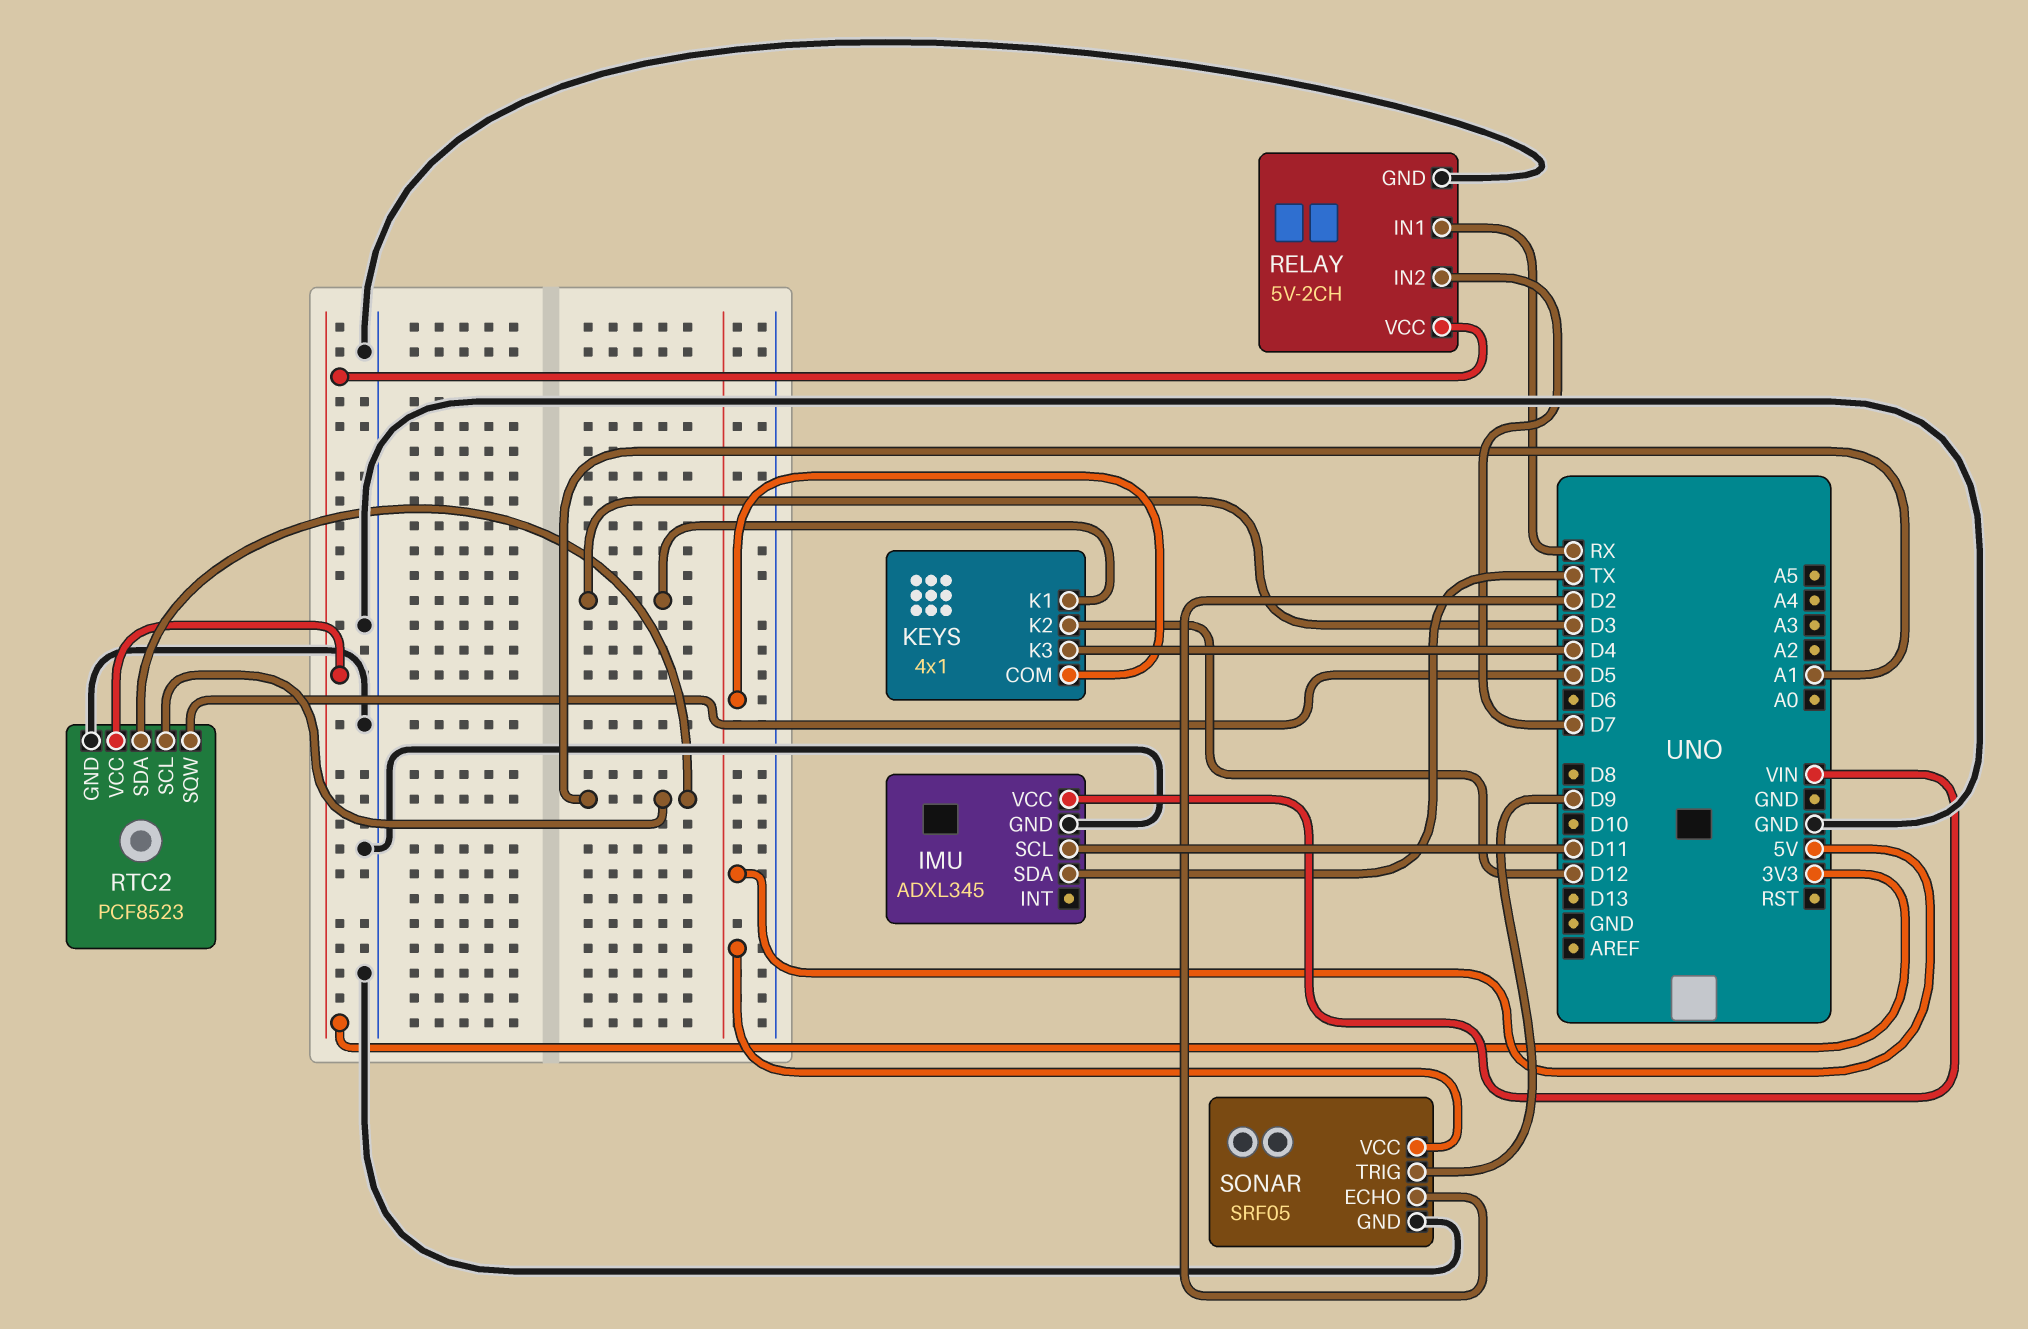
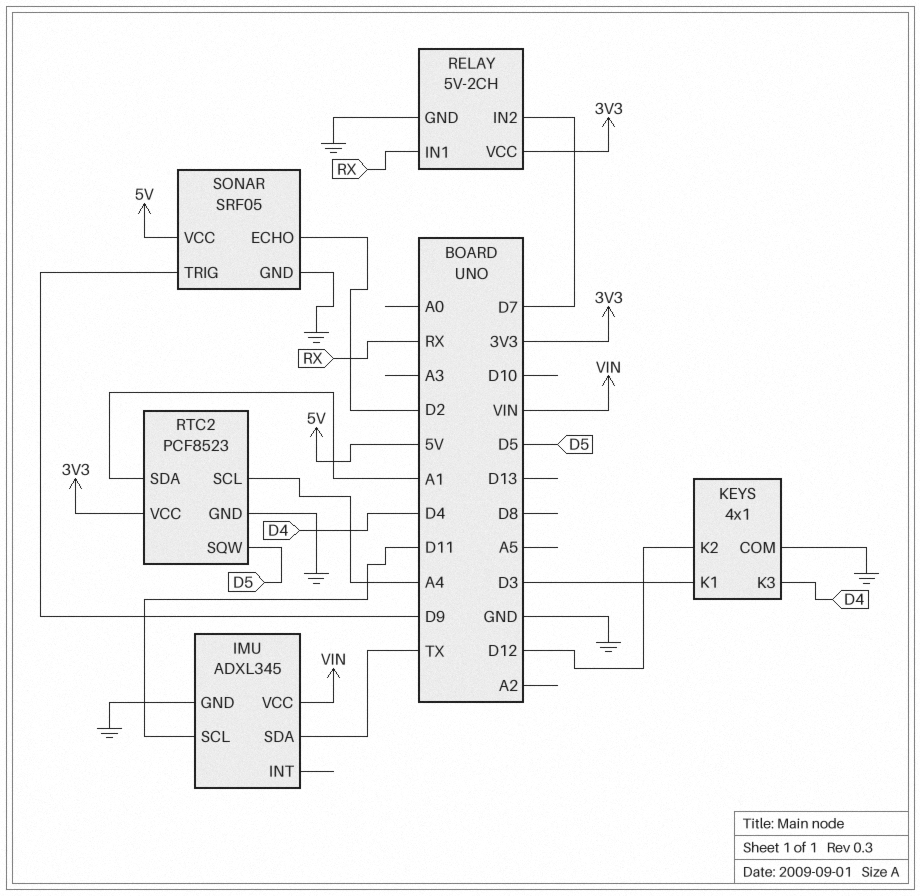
KEYS pin COM: 5V -> GND
RTC2 pin SCL: A1 -> A4

